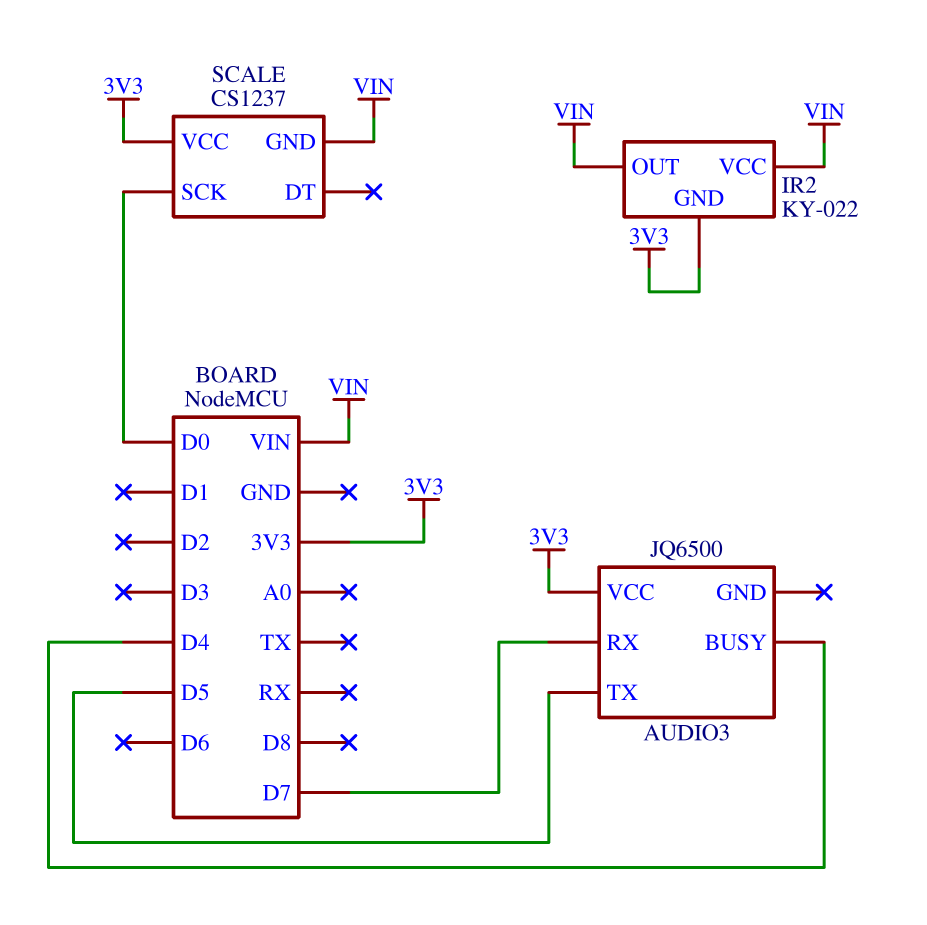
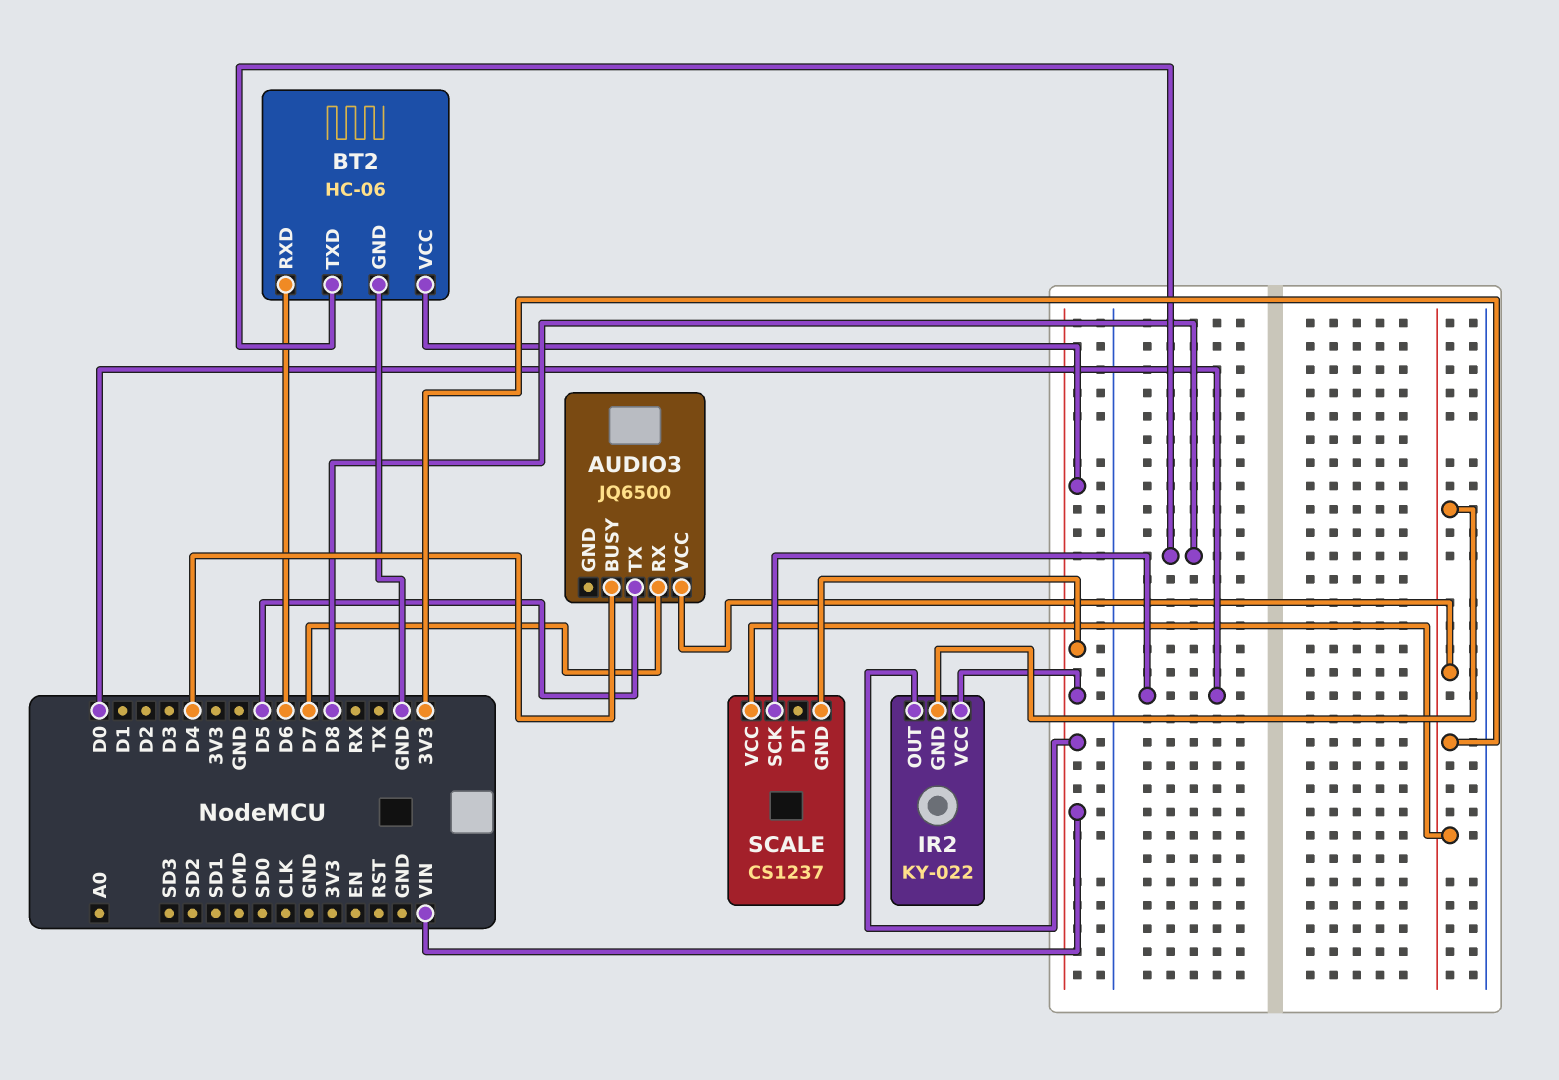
BT2: none -> HC-06
BT2 pin GND: none -> GND
BT2 pin RXD: none -> D6
BT2 pin TXD: none -> D8
BT2 pin VCC: none -> VIN

